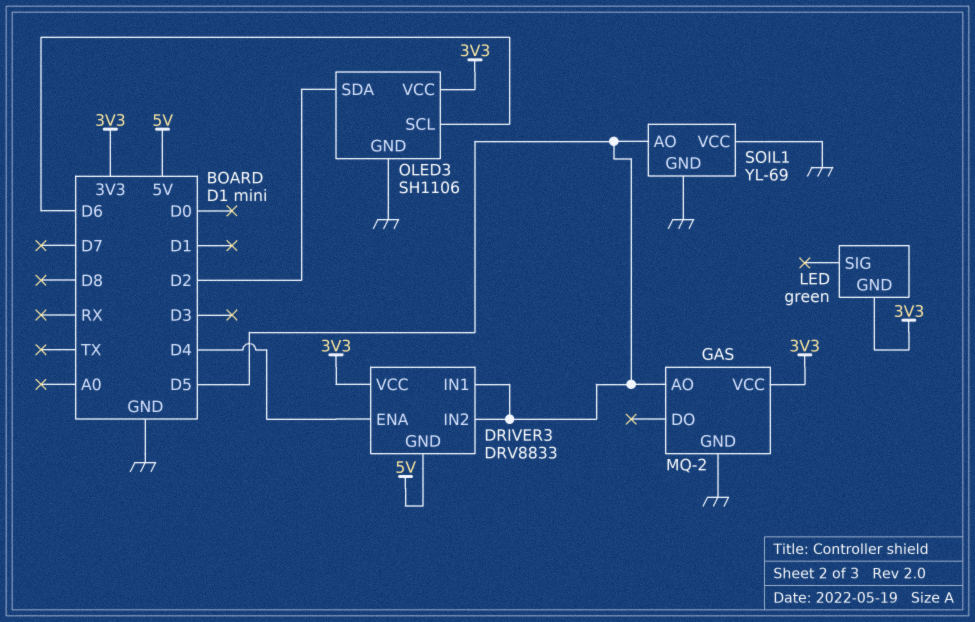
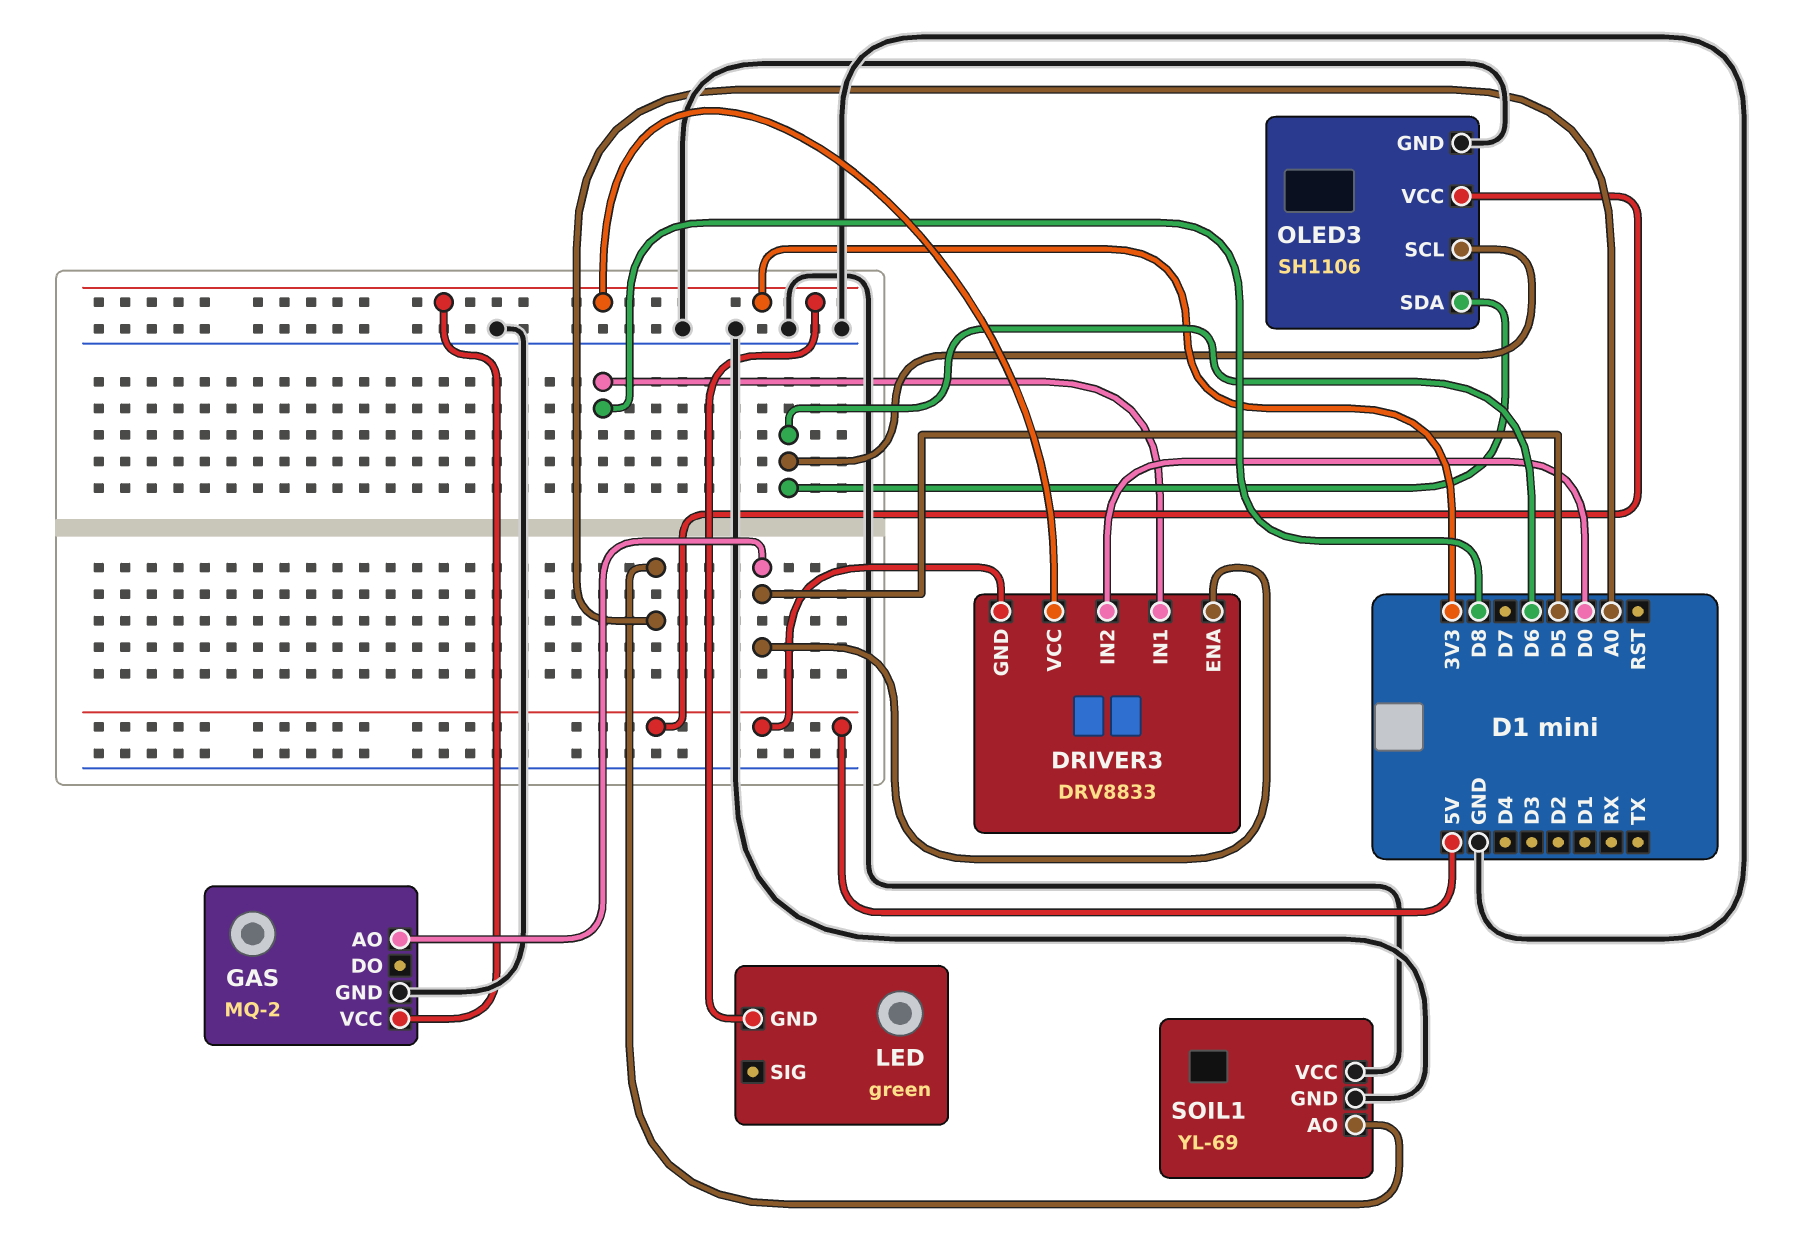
DRIVER3 pin ENA: D4 -> D5
DRIVER3 pin IN1: D5 -> D8
DRIVER3 pin IN2: D5 -> D0
OLED3 pin SDA: D2 -> D6
OLED3 pin VCC: 3V3 -> 5V
SOIL1 pin AO: D5 -> A0

